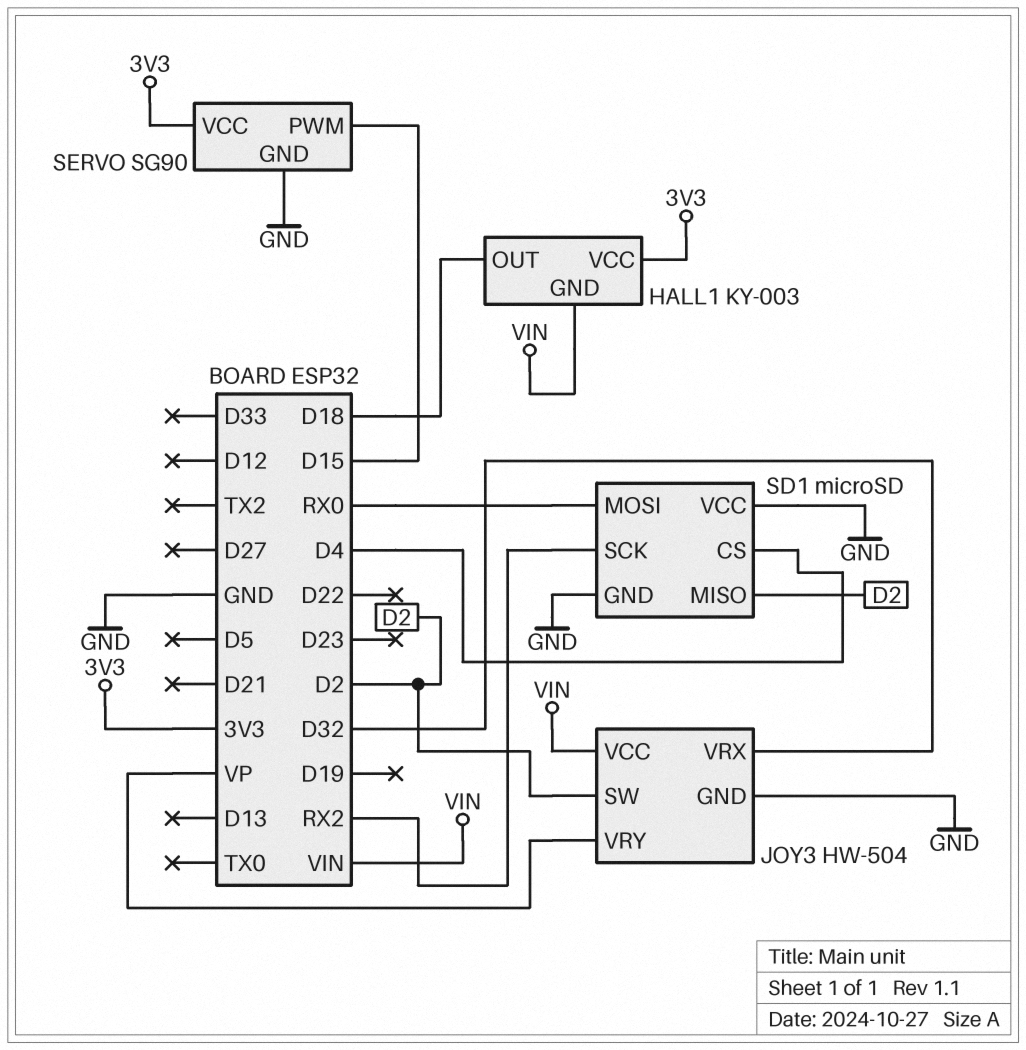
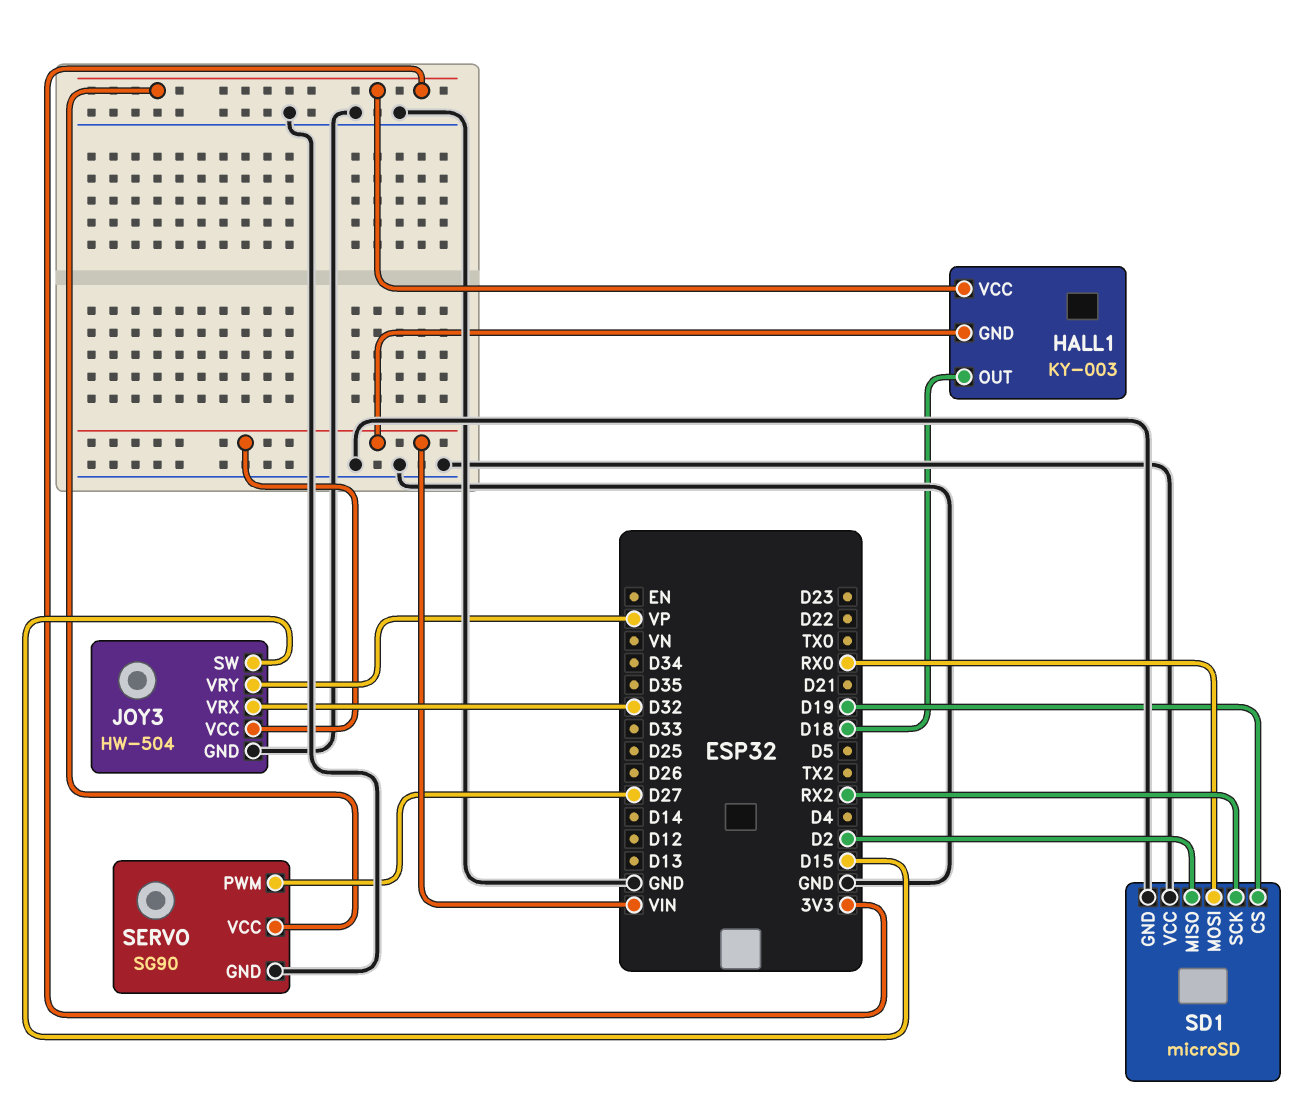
JOY3 pin SW: D2 -> D15
SD1 pin CS: D4 -> D19
SERVO pin PWM: D15 -> D27

